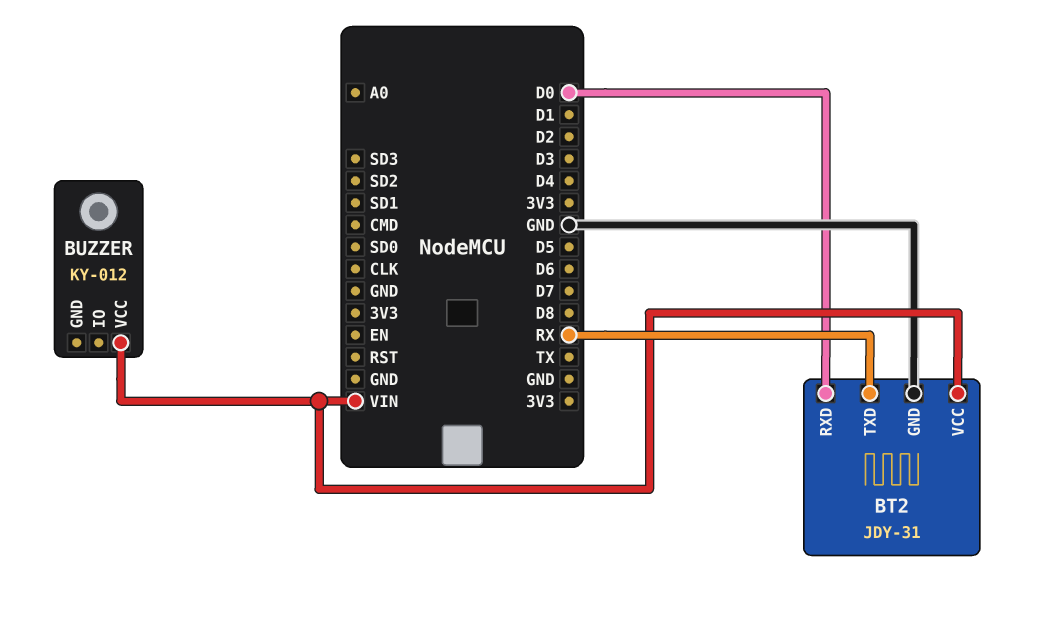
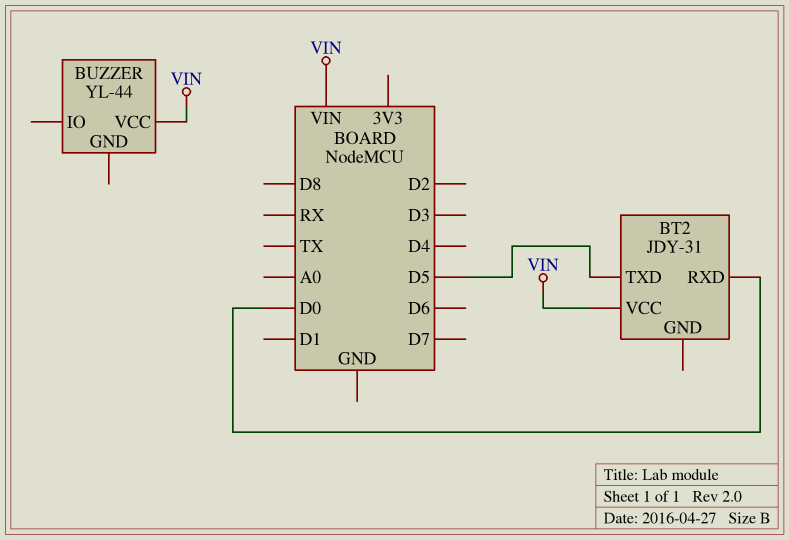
BT2 pin GND: GND -> none
BT2 pin TXD: RX -> D5
BUZZER: KY-012 -> YL-44

